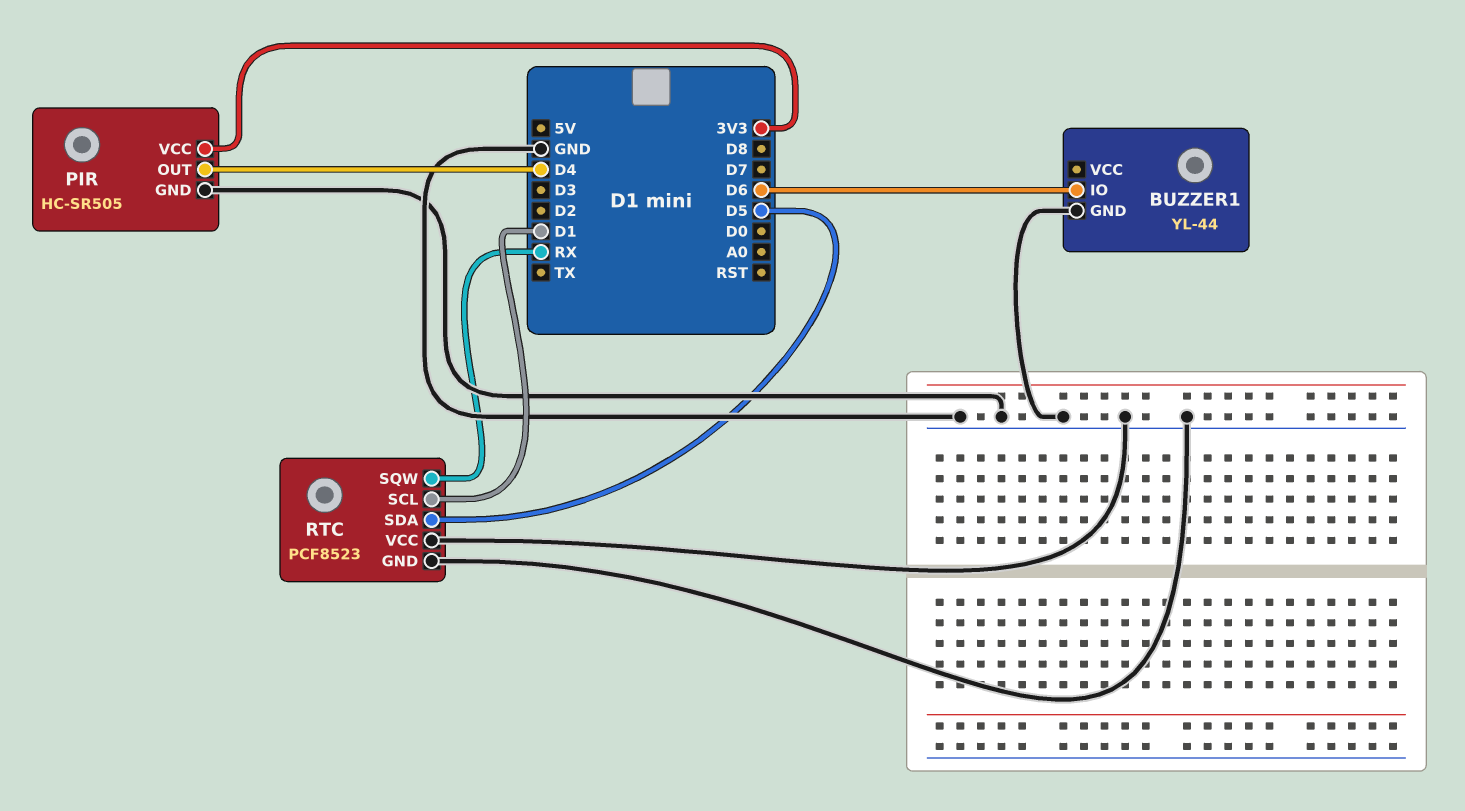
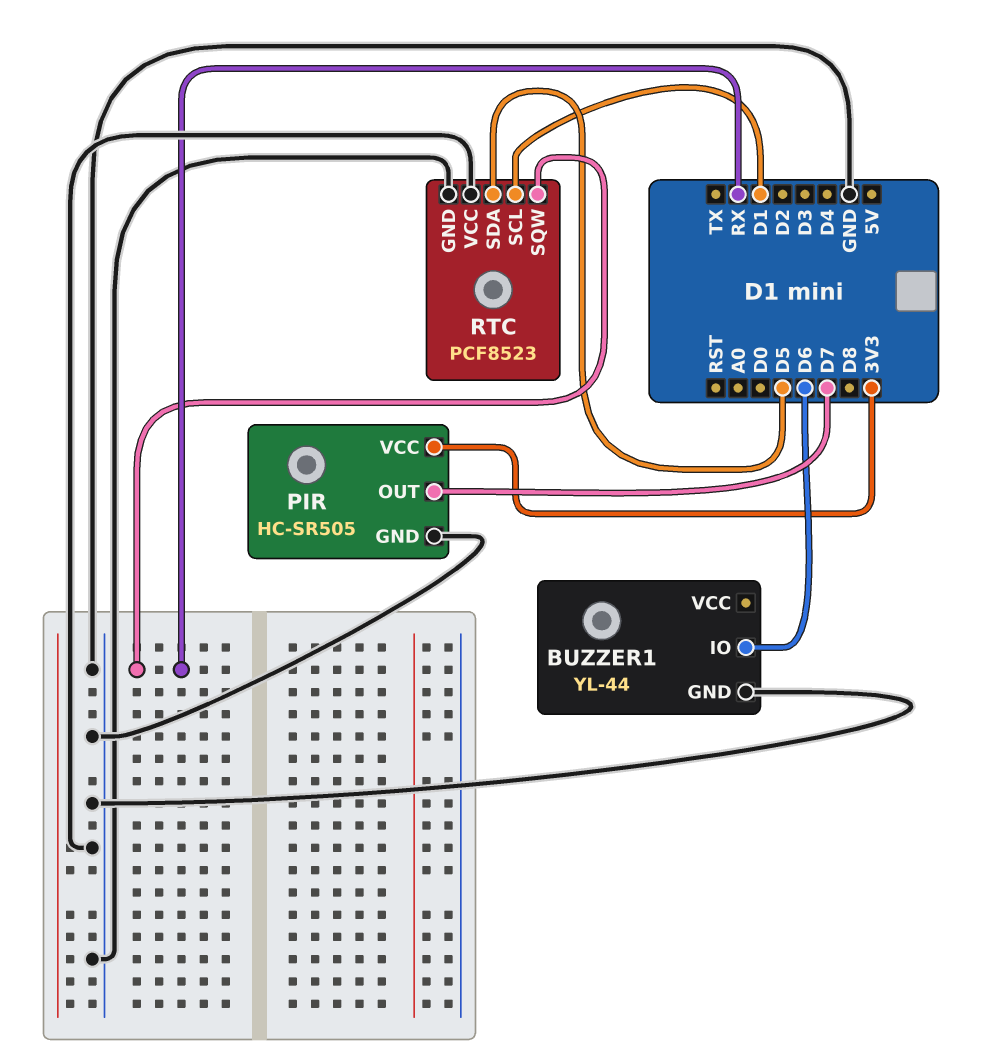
PIR pin OUT: D4 -> D7

